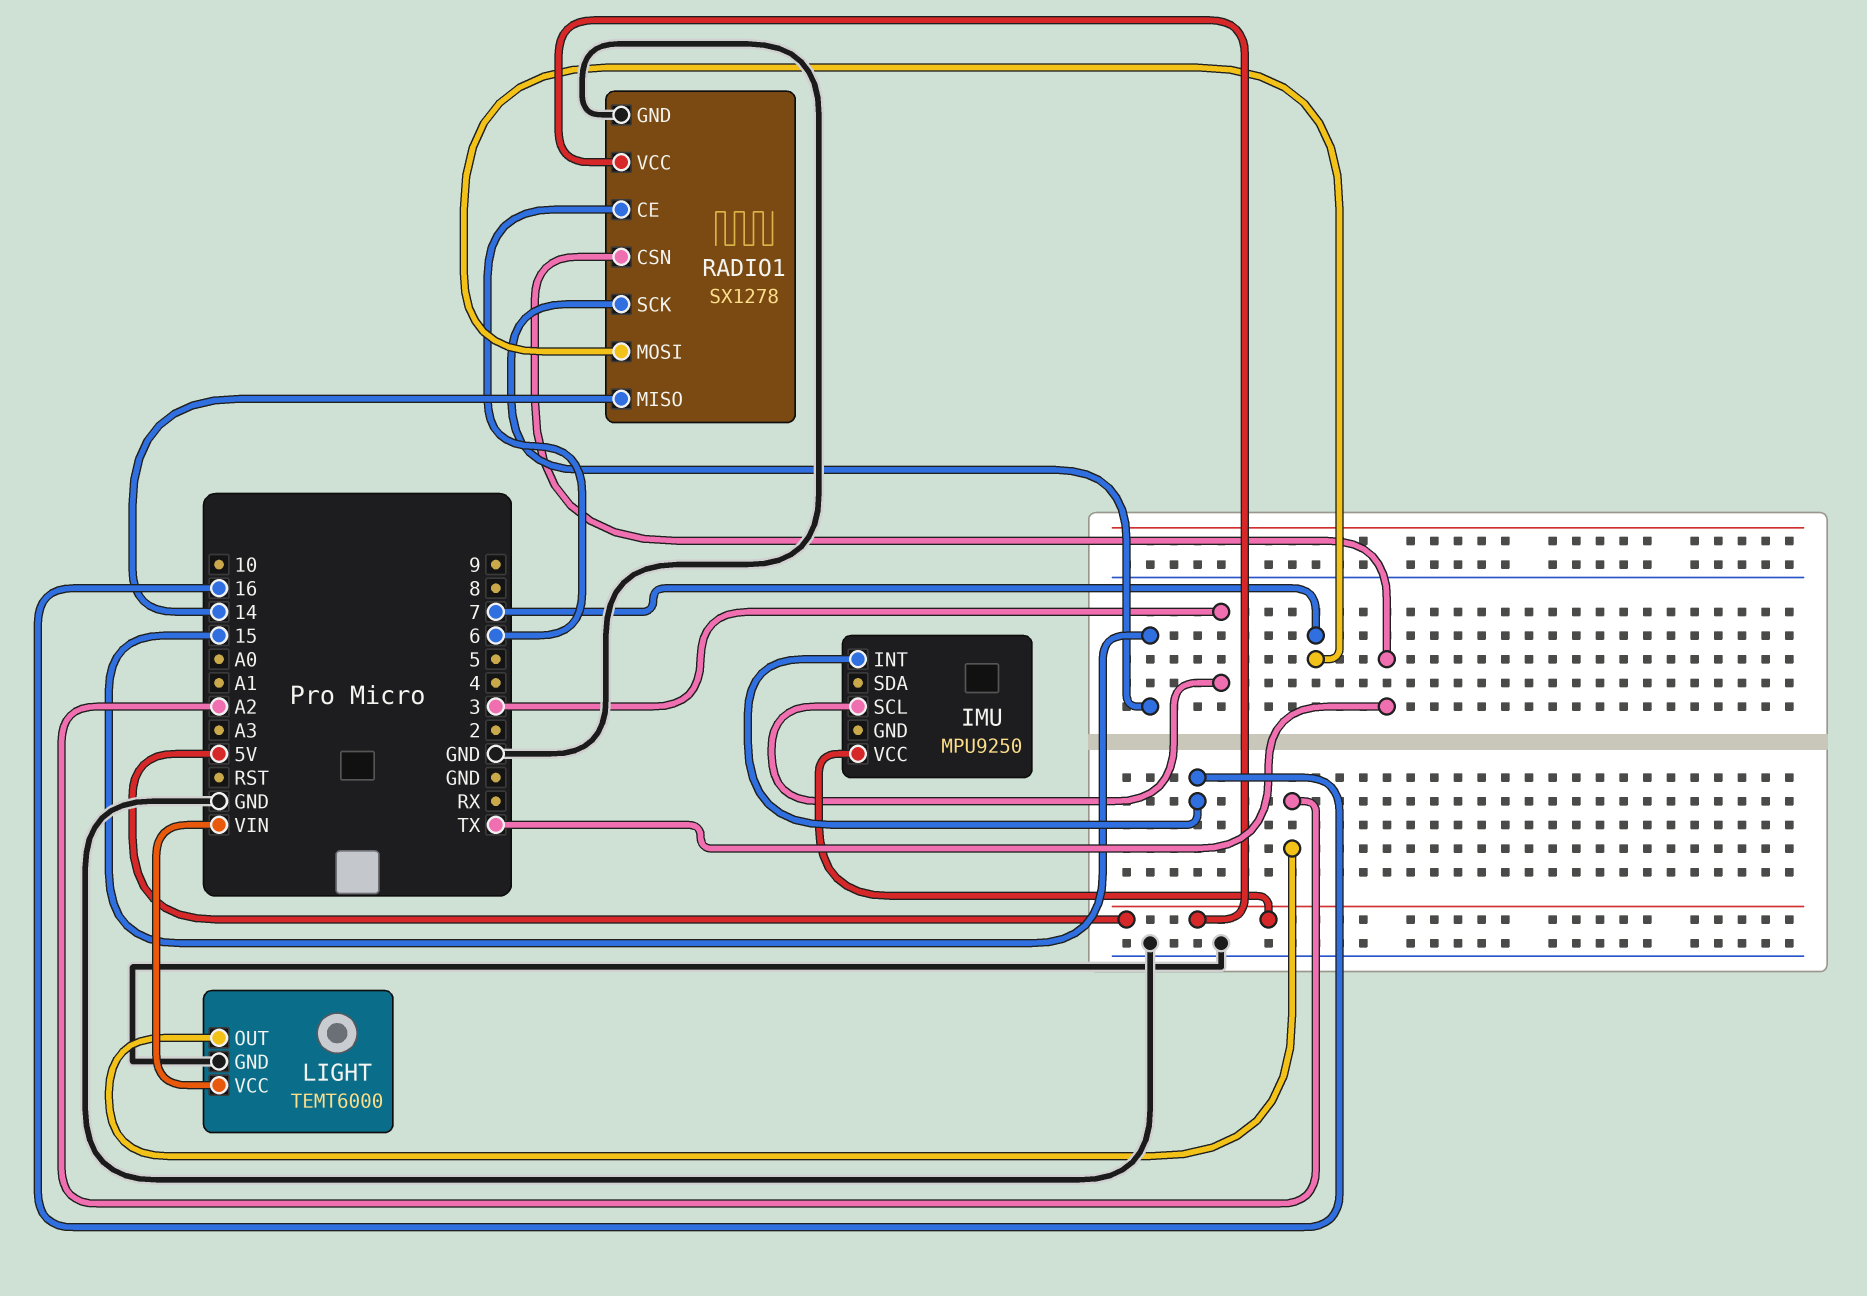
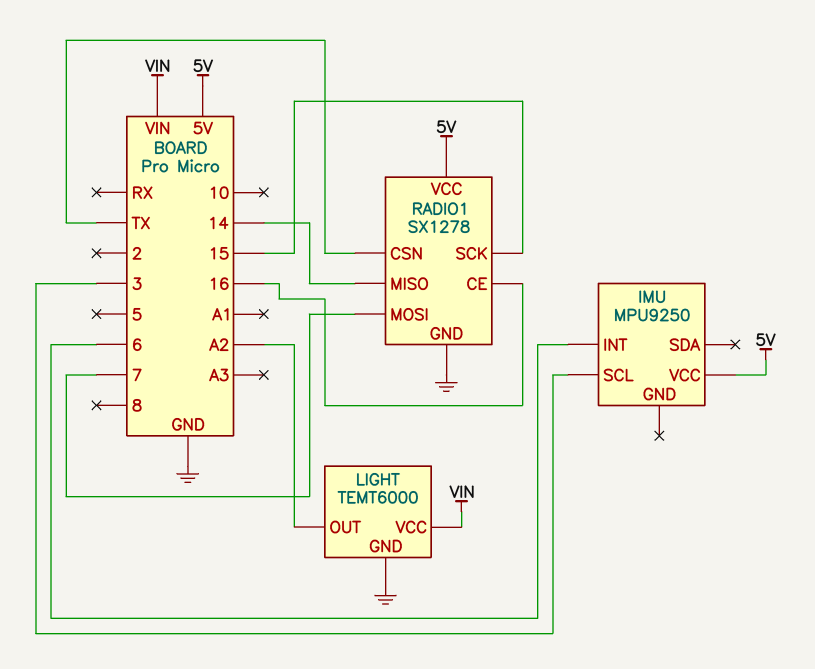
IMU pin INT: 16 -> 6
RADIO1 pin CE: 6 -> 16

